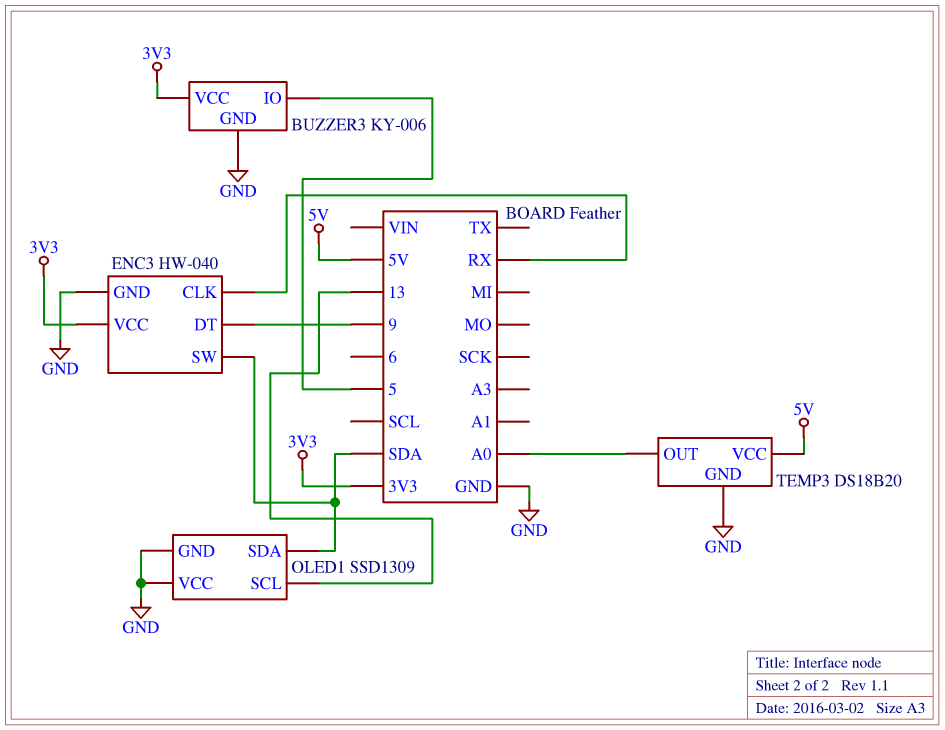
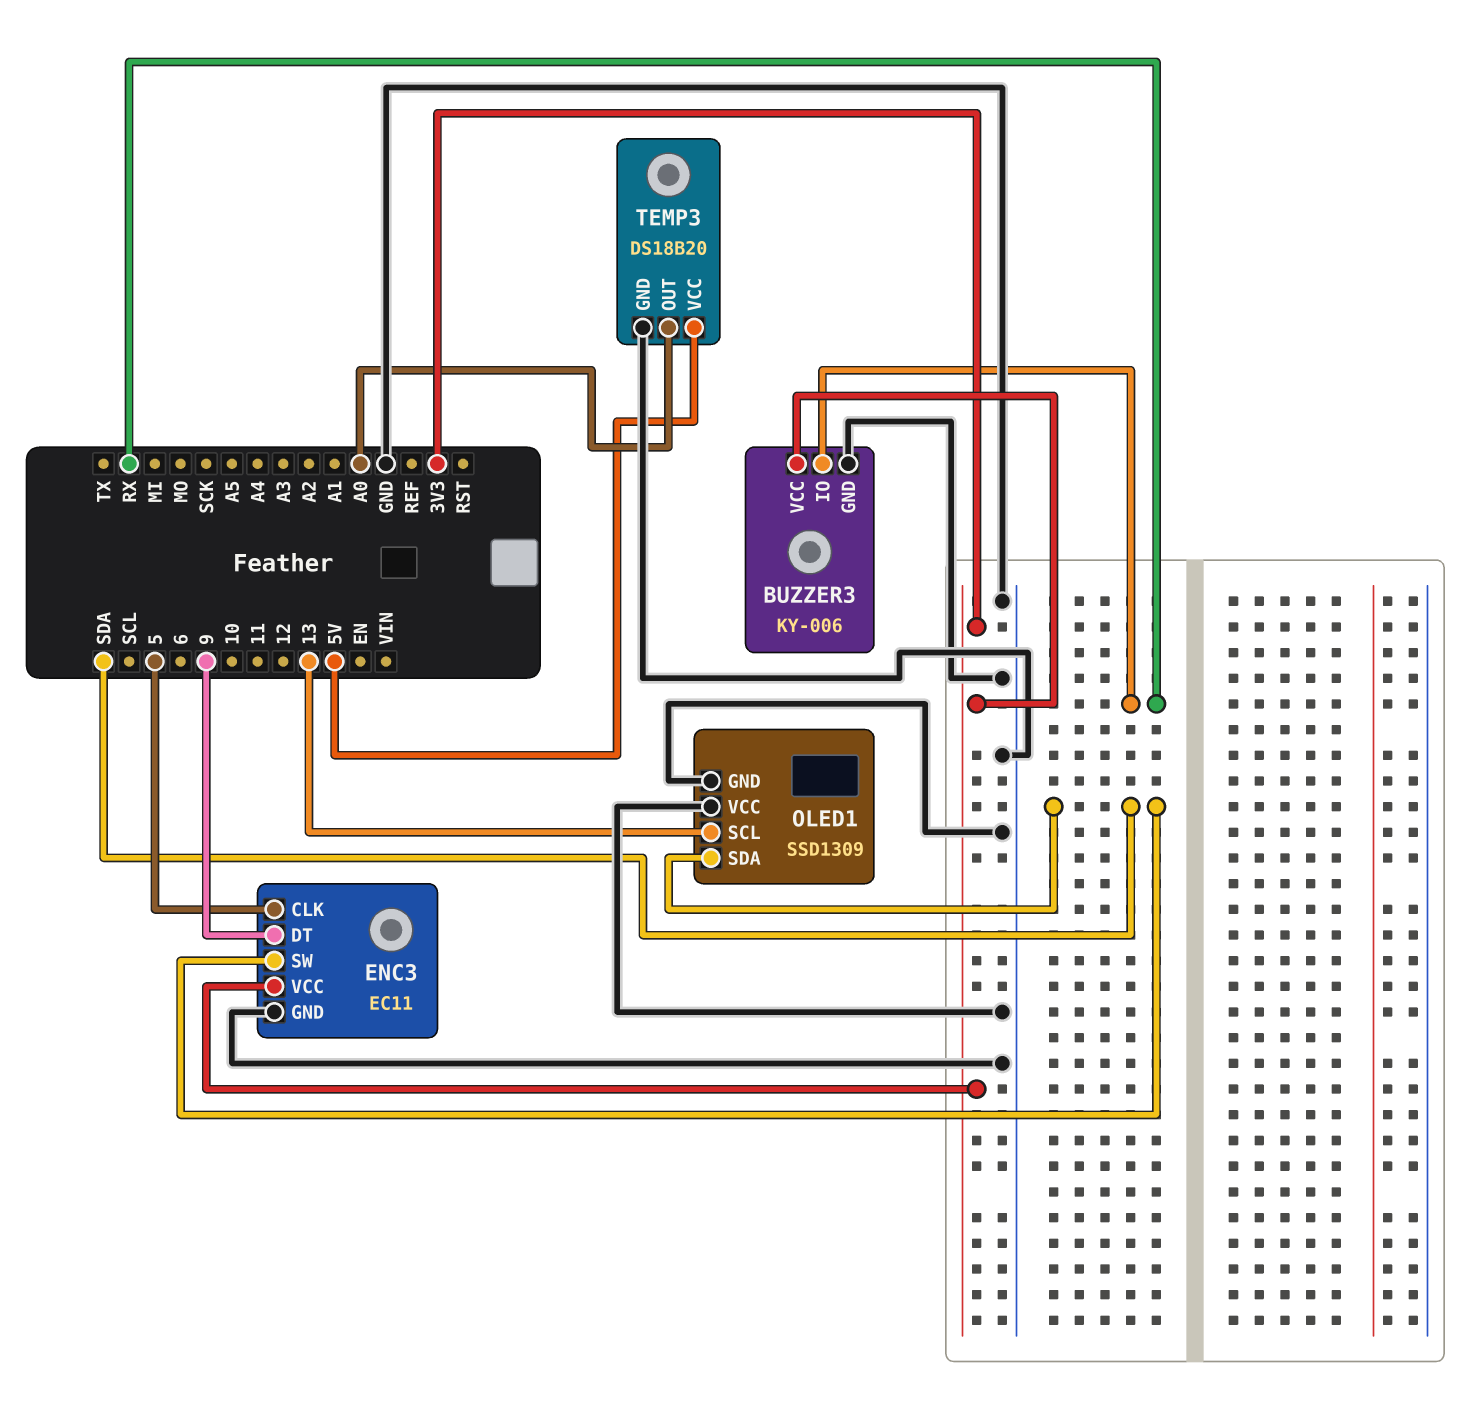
BUZZER3 pin IO: 5 -> RX
ENC3: HW-040 -> EC11
ENC3 pin CLK: RX -> 5

